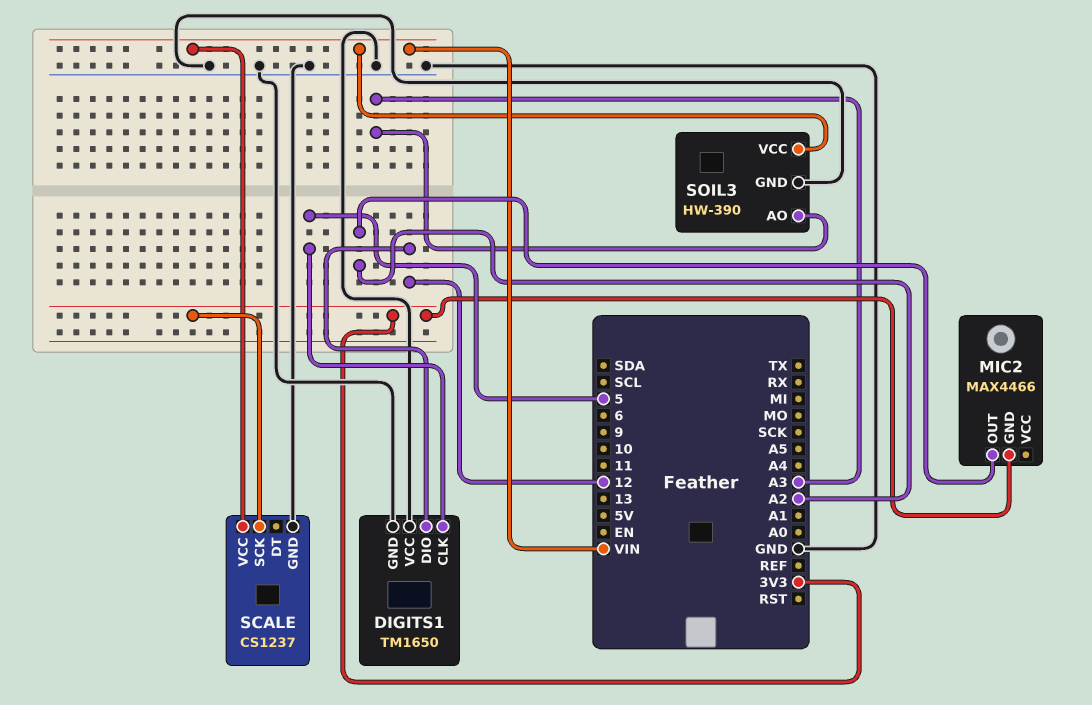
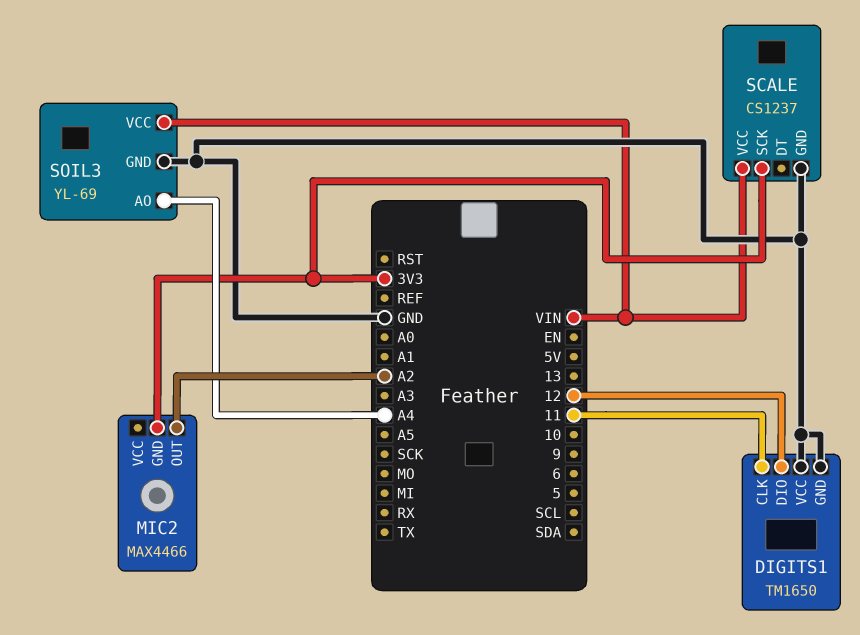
DIGITS1 pin CLK: 5 -> 11
SOIL3: HW-390 -> YL-69
SOIL3 pin AO: A3 -> A4

